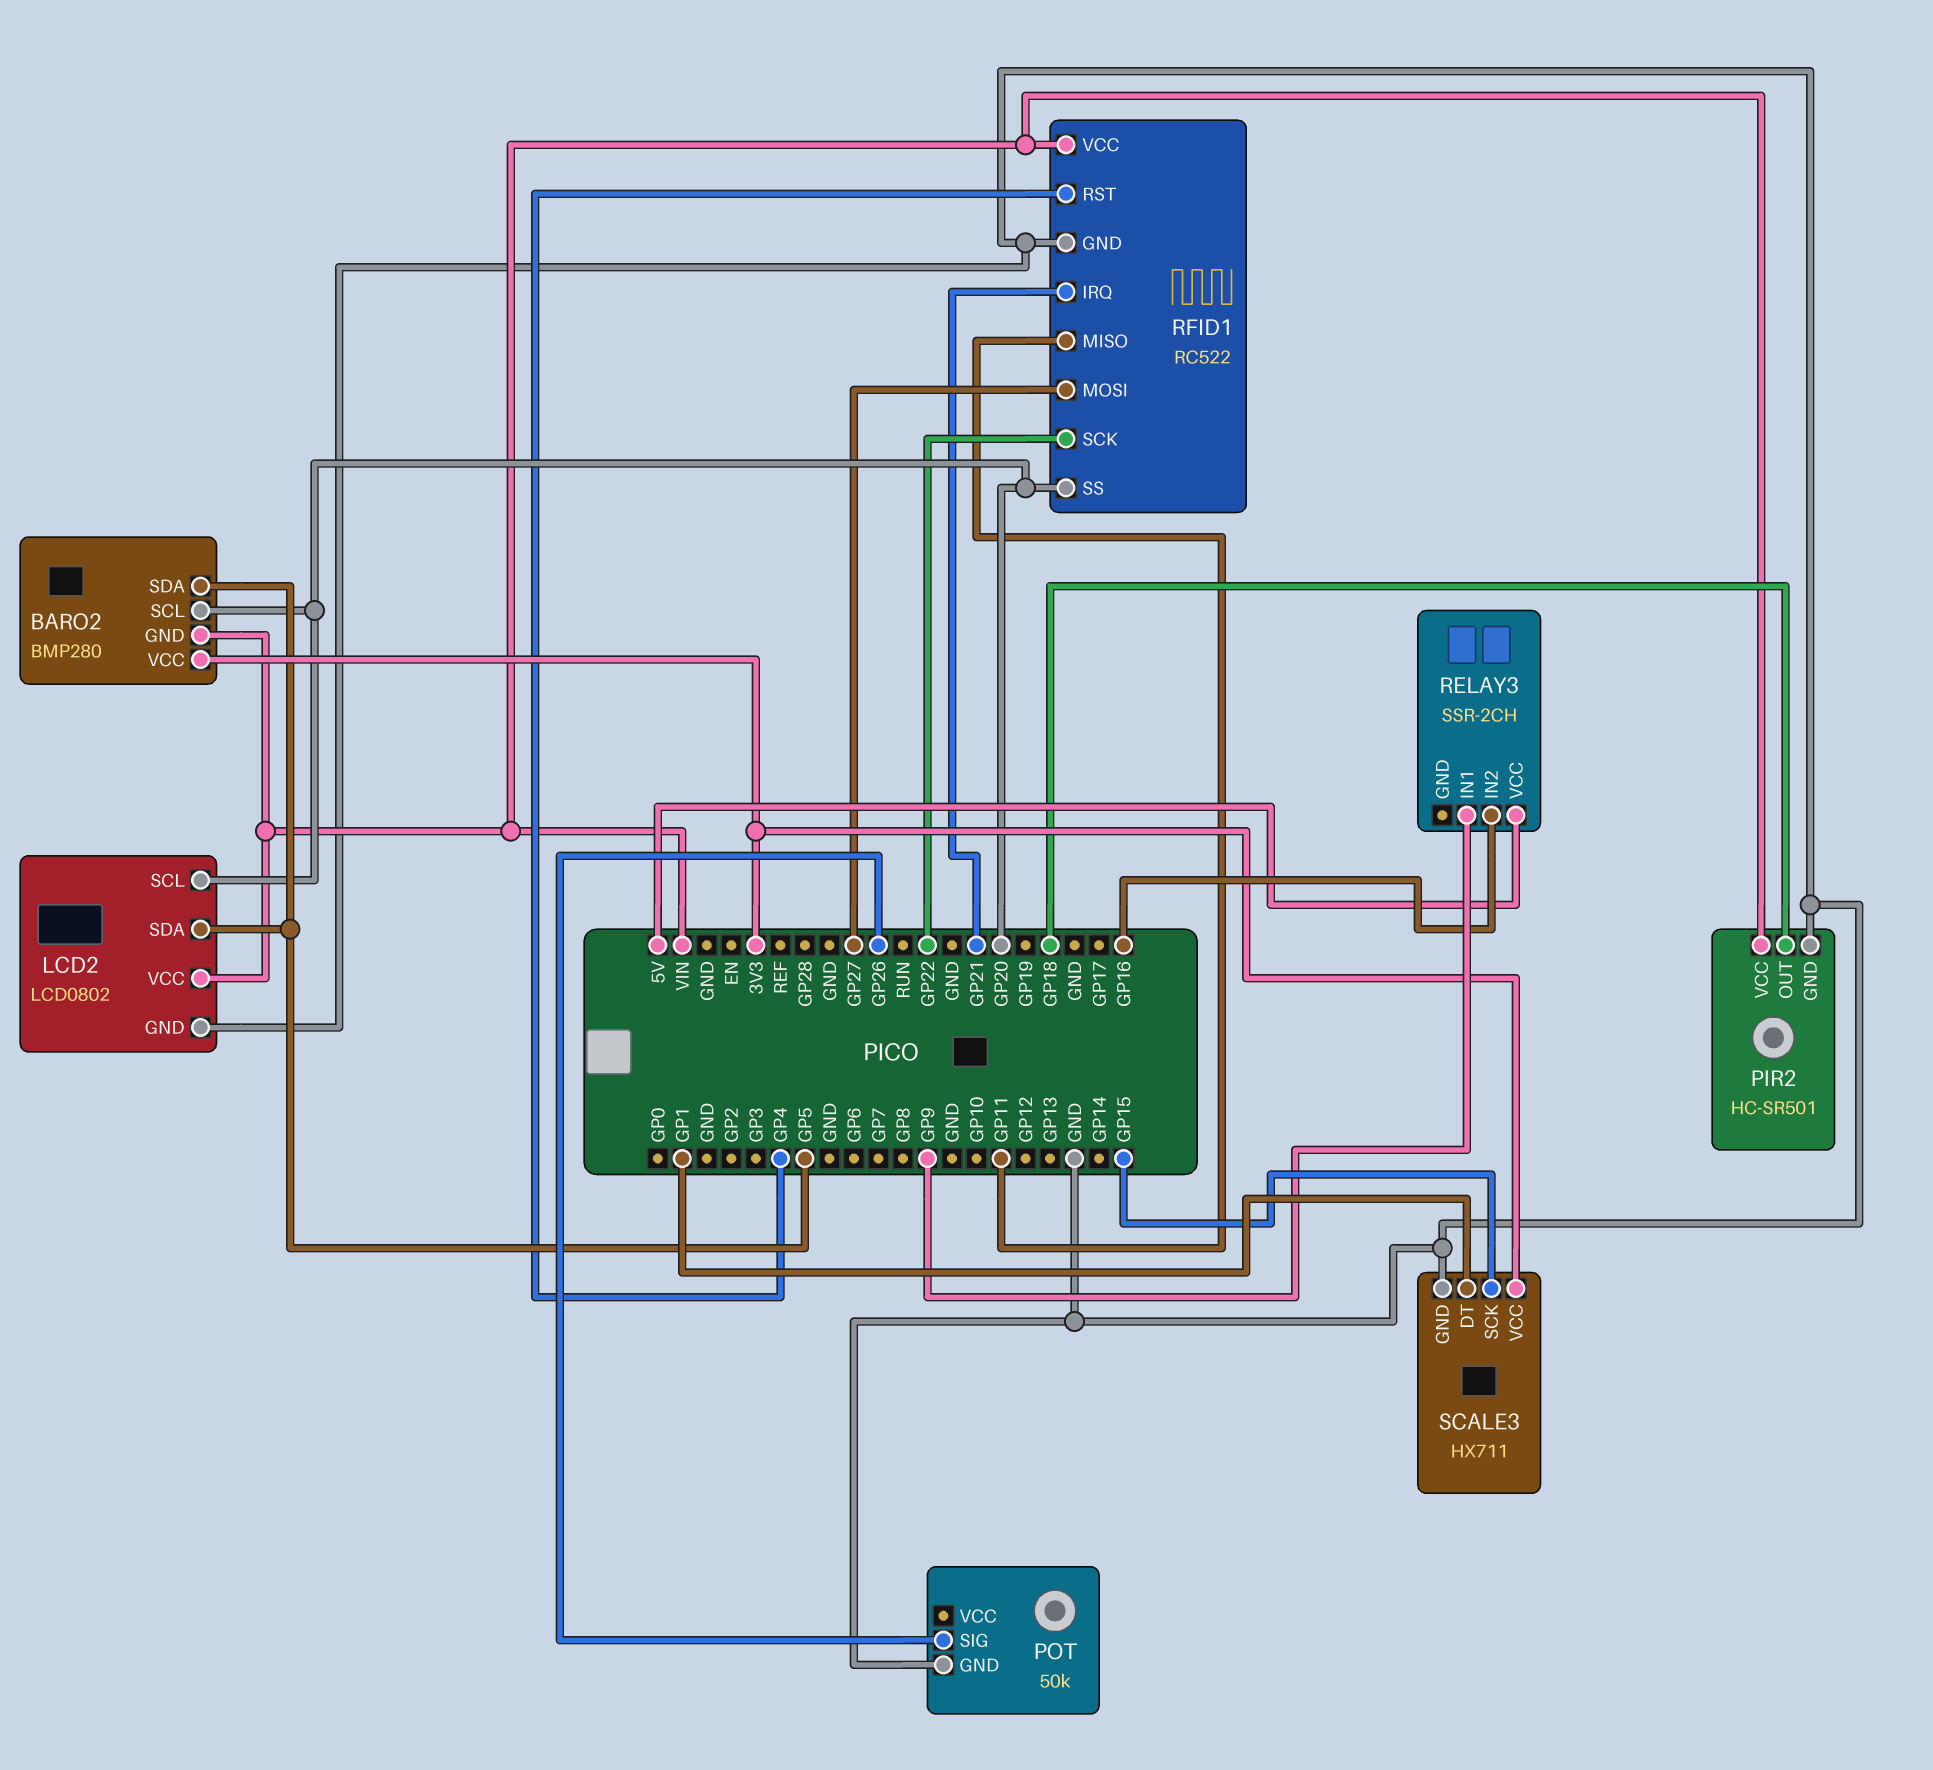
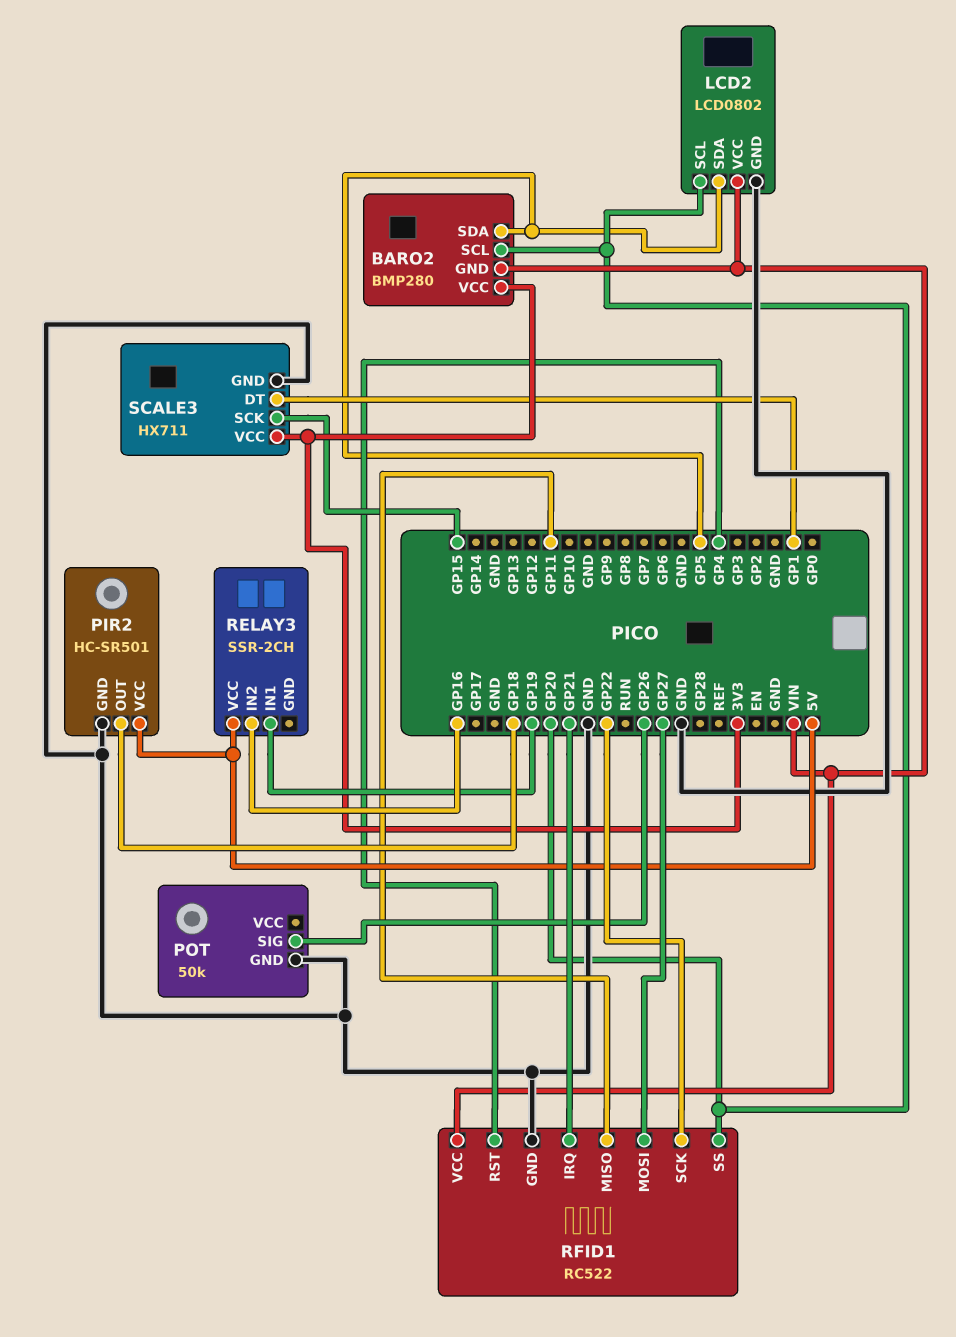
PIR2 pin VCC: VIN -> 5V
RELAY3 pin IN1: GP9 -> GP19

